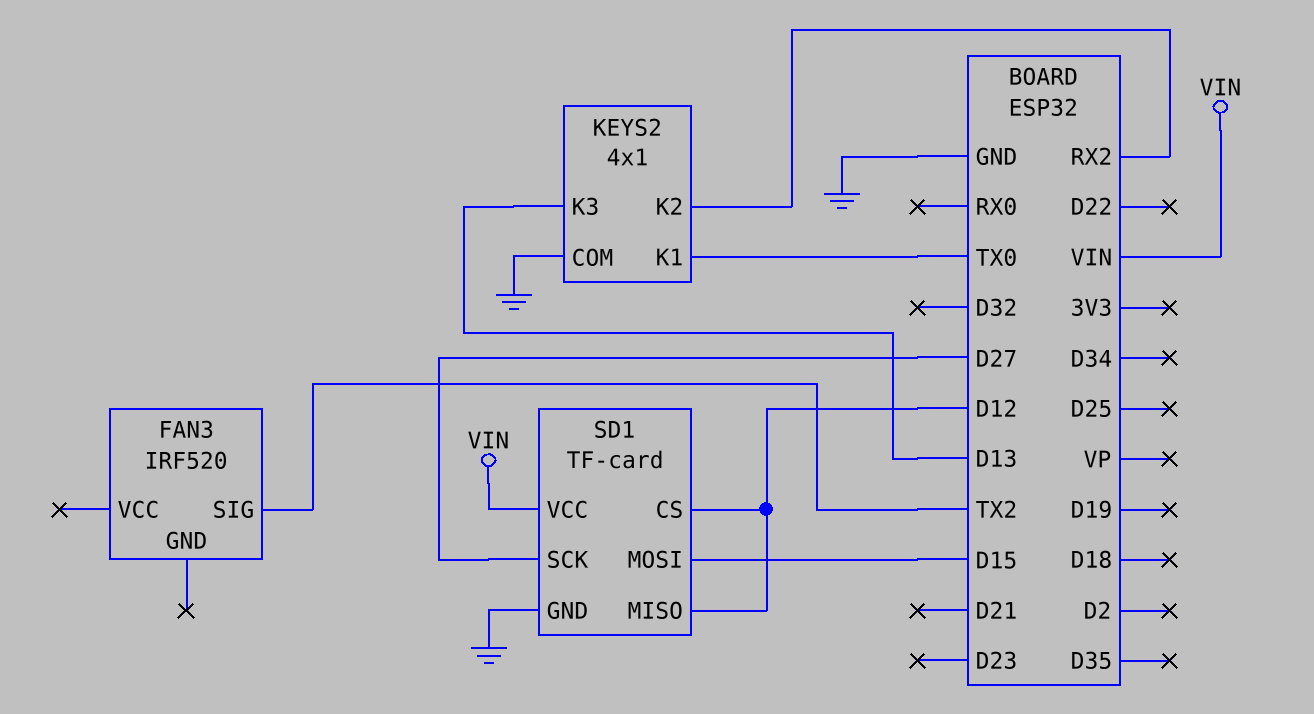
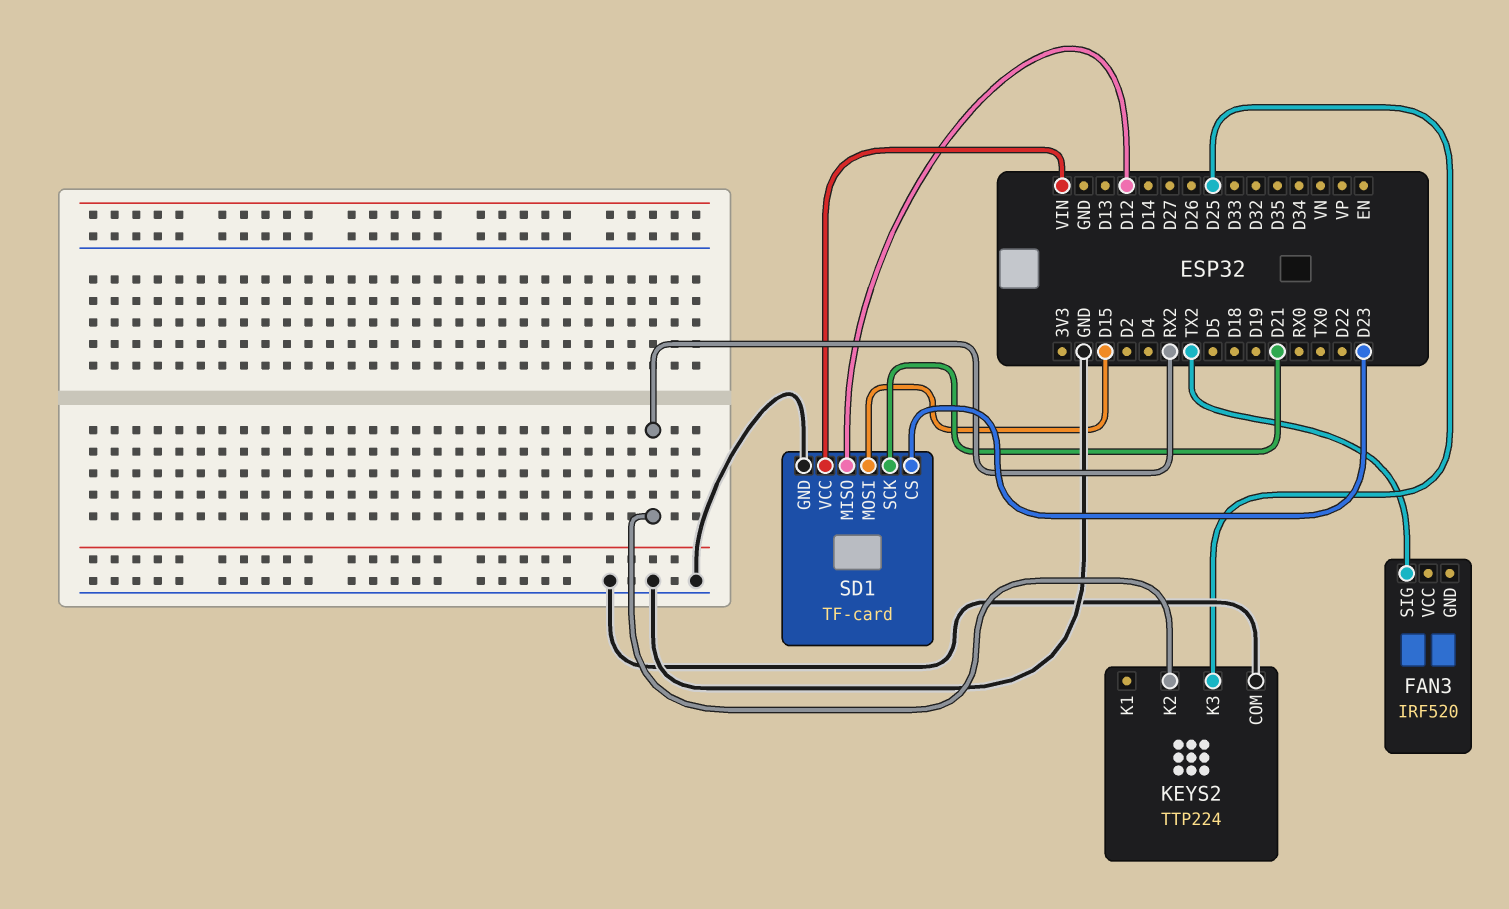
KEYS2: 4x1 -> TTP224
KEYS2 pin K1: TX0 -> none
KEYS2 pin K3: D13 -> D25
SD1 pin CS: D12 -> D23
SD1 pin SCK: D27 -> D21

